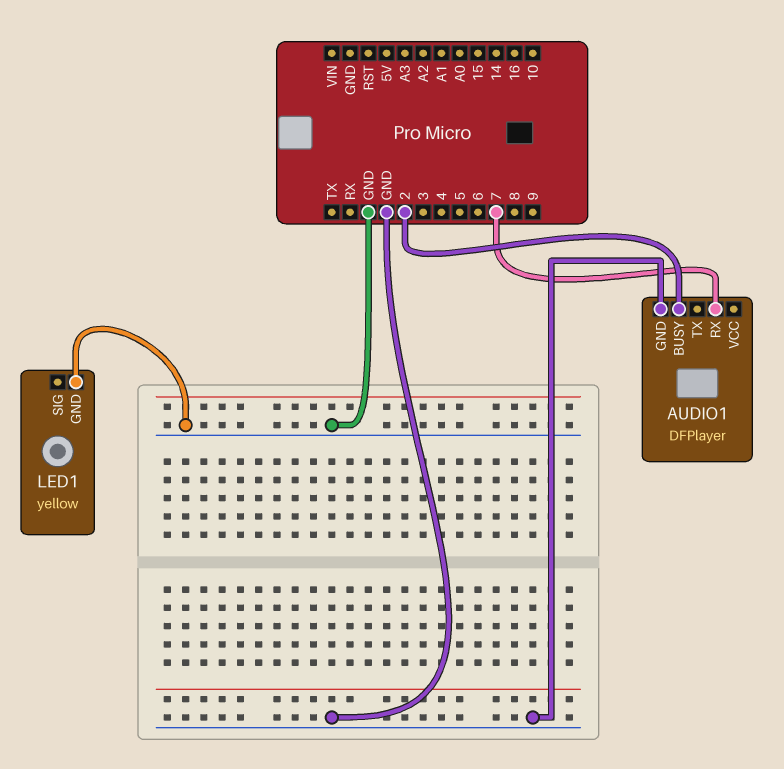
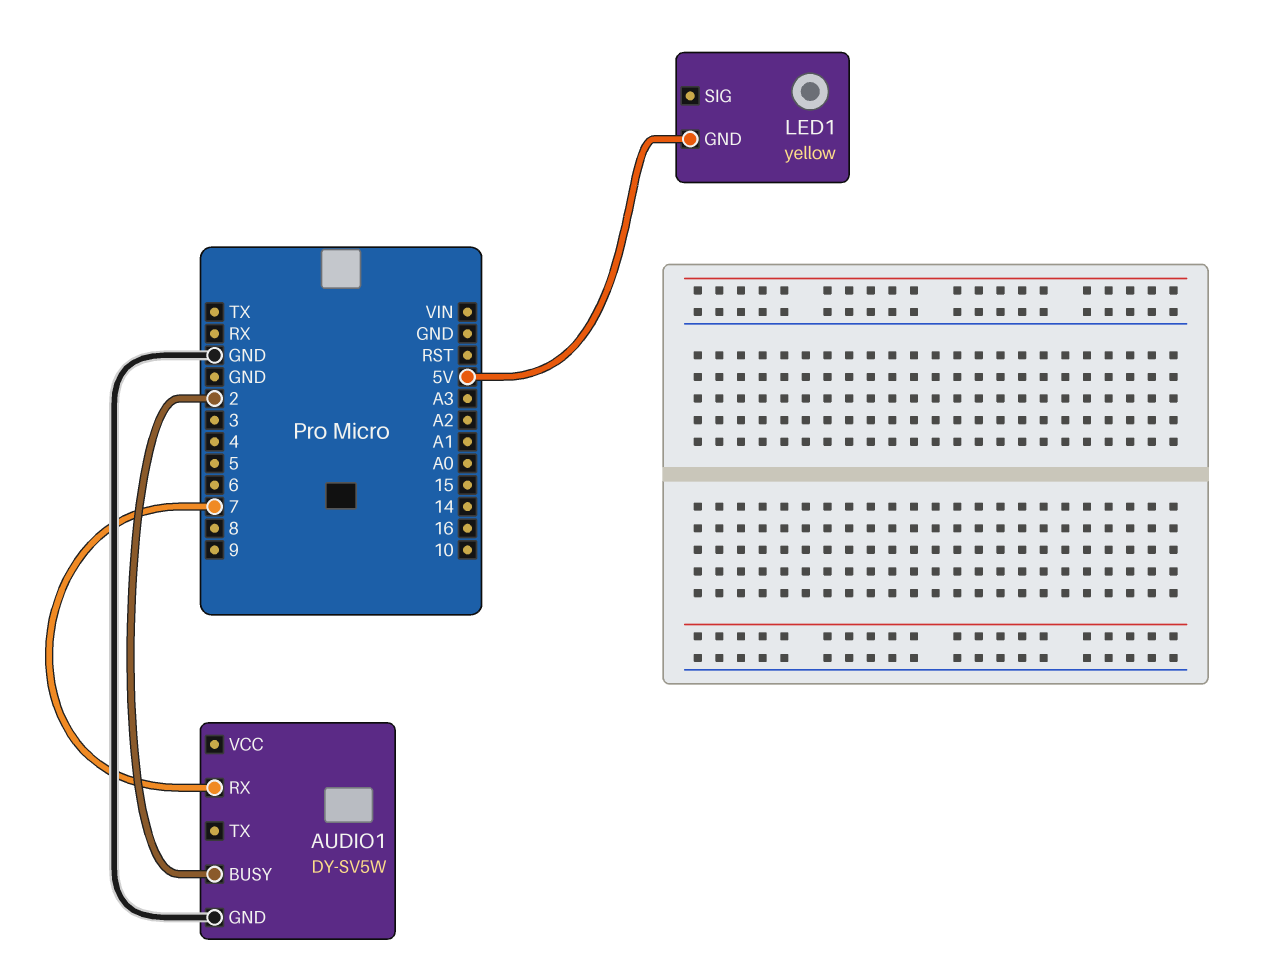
AUDIO1: DFPlayer -> DY-SV5W
LED1 pin GND: GND -> 5V

